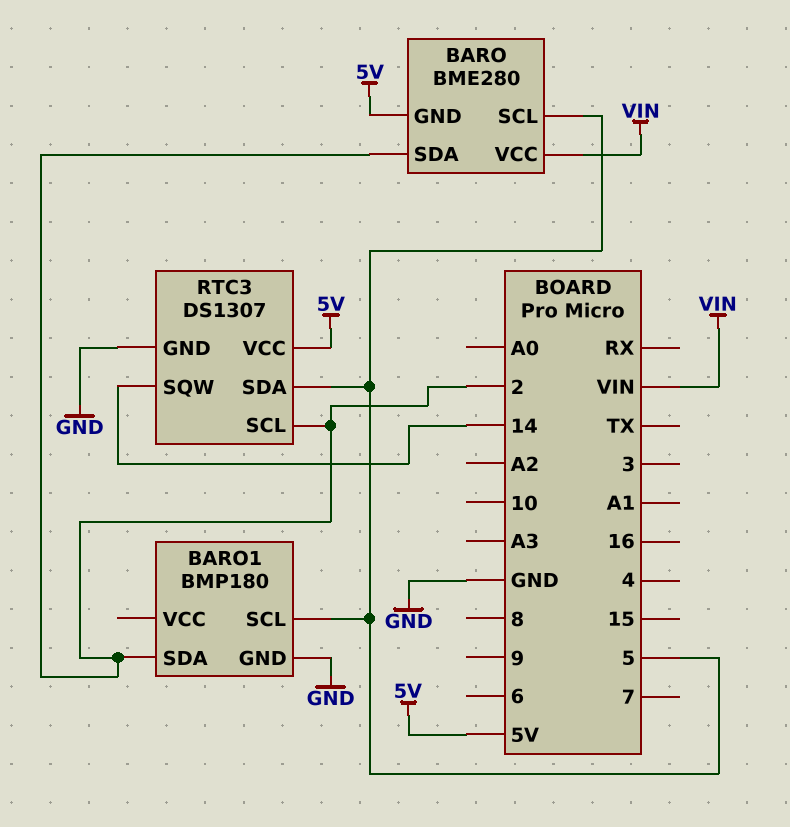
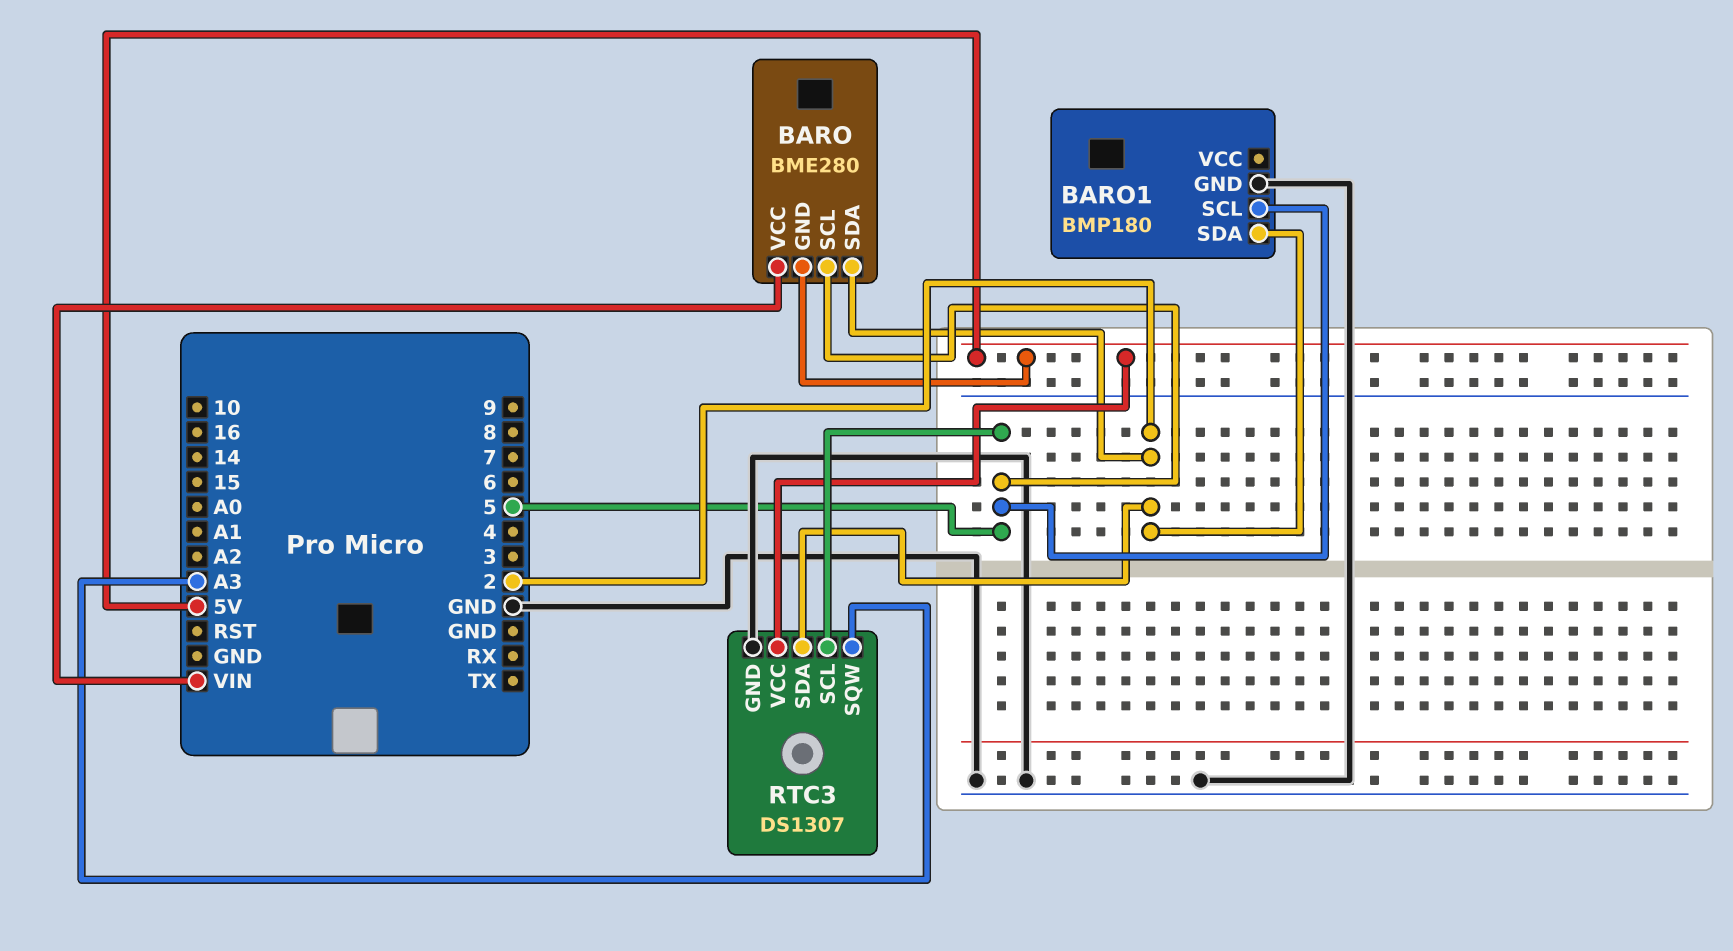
RTC3 pin SCL: 2 -> 5
RTC3 pin SDA: 5 -> 2
RTC3 pin SQW: 14 -> A3

